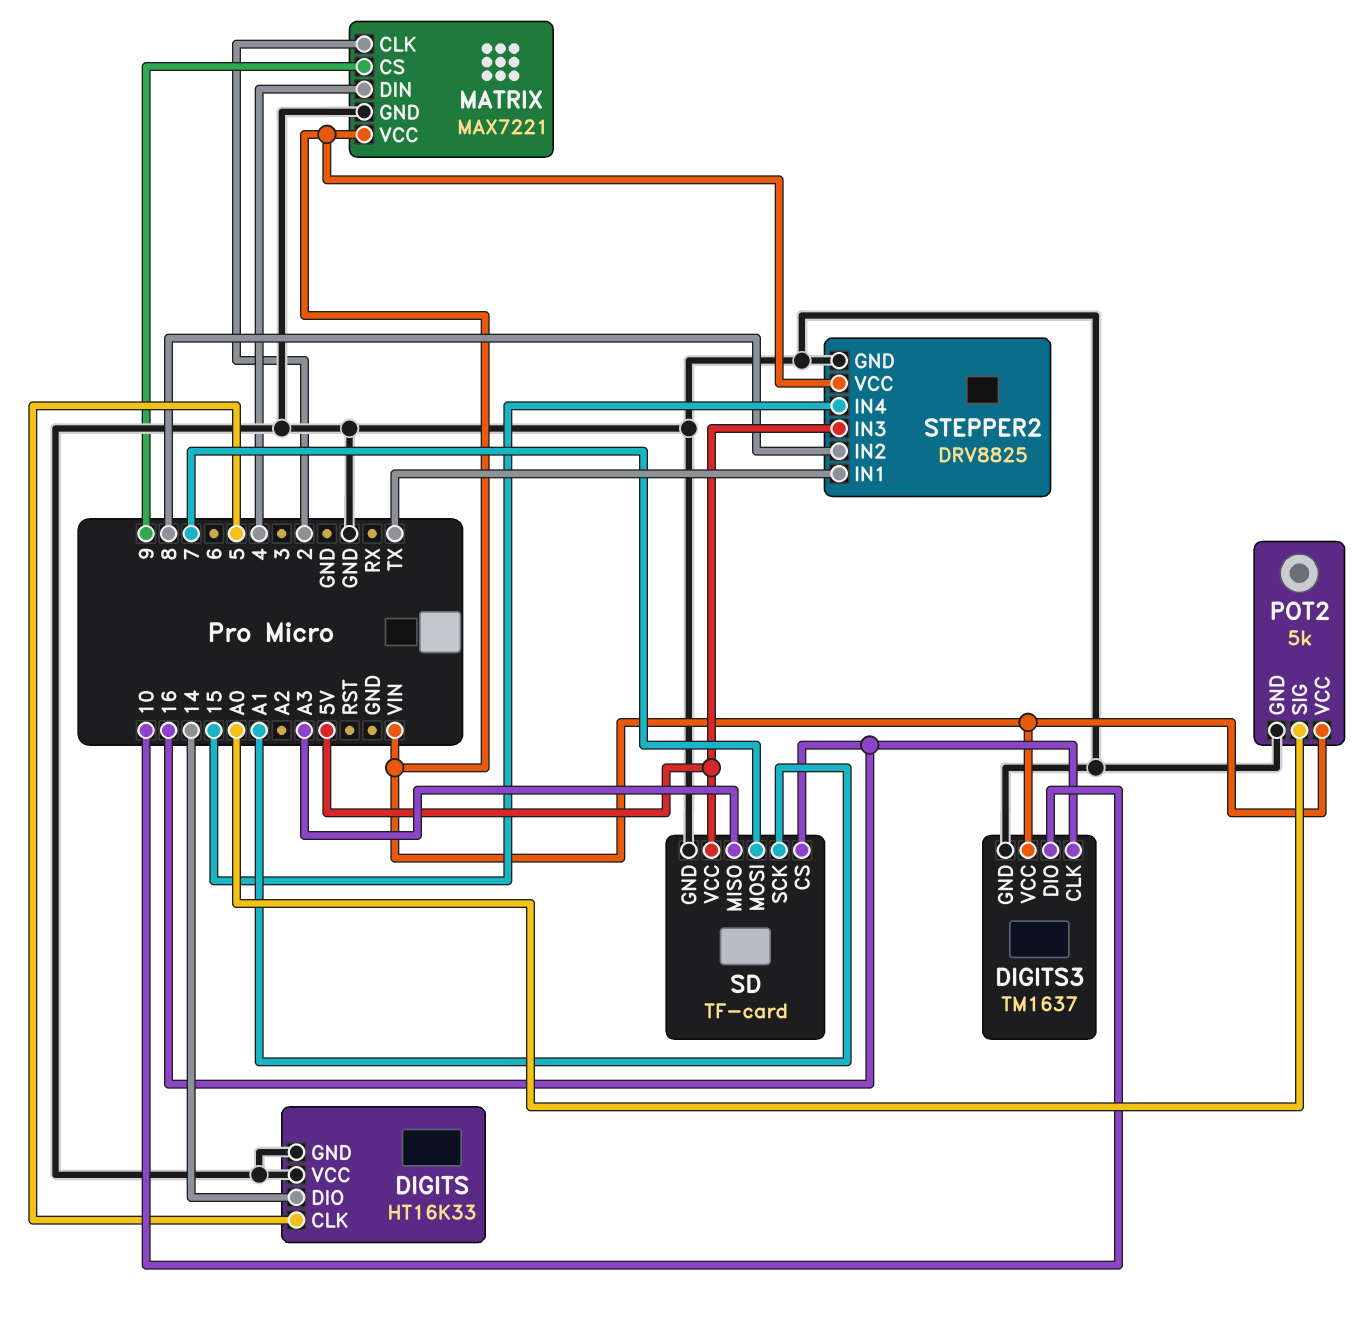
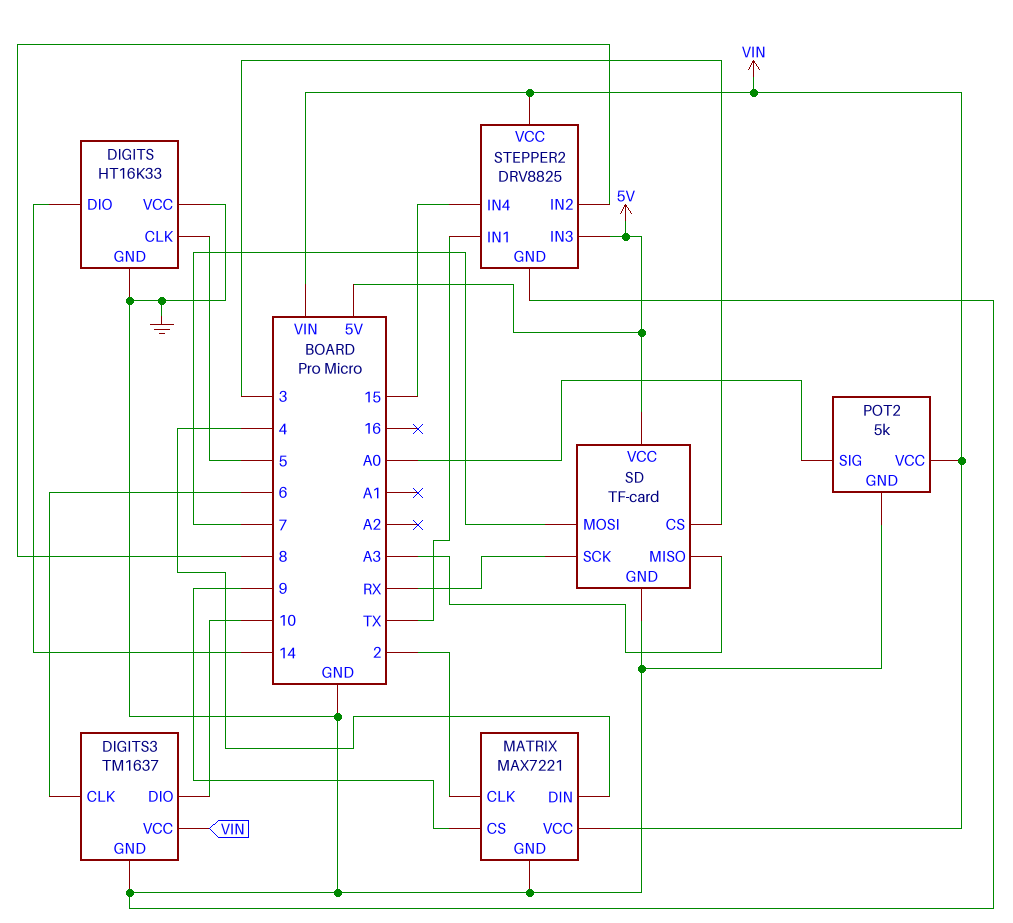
DIGITS3 pin CLK: 16 -> 6
SD pin CS: 16 -> 3
SD pin SCK: A1 -> RX

